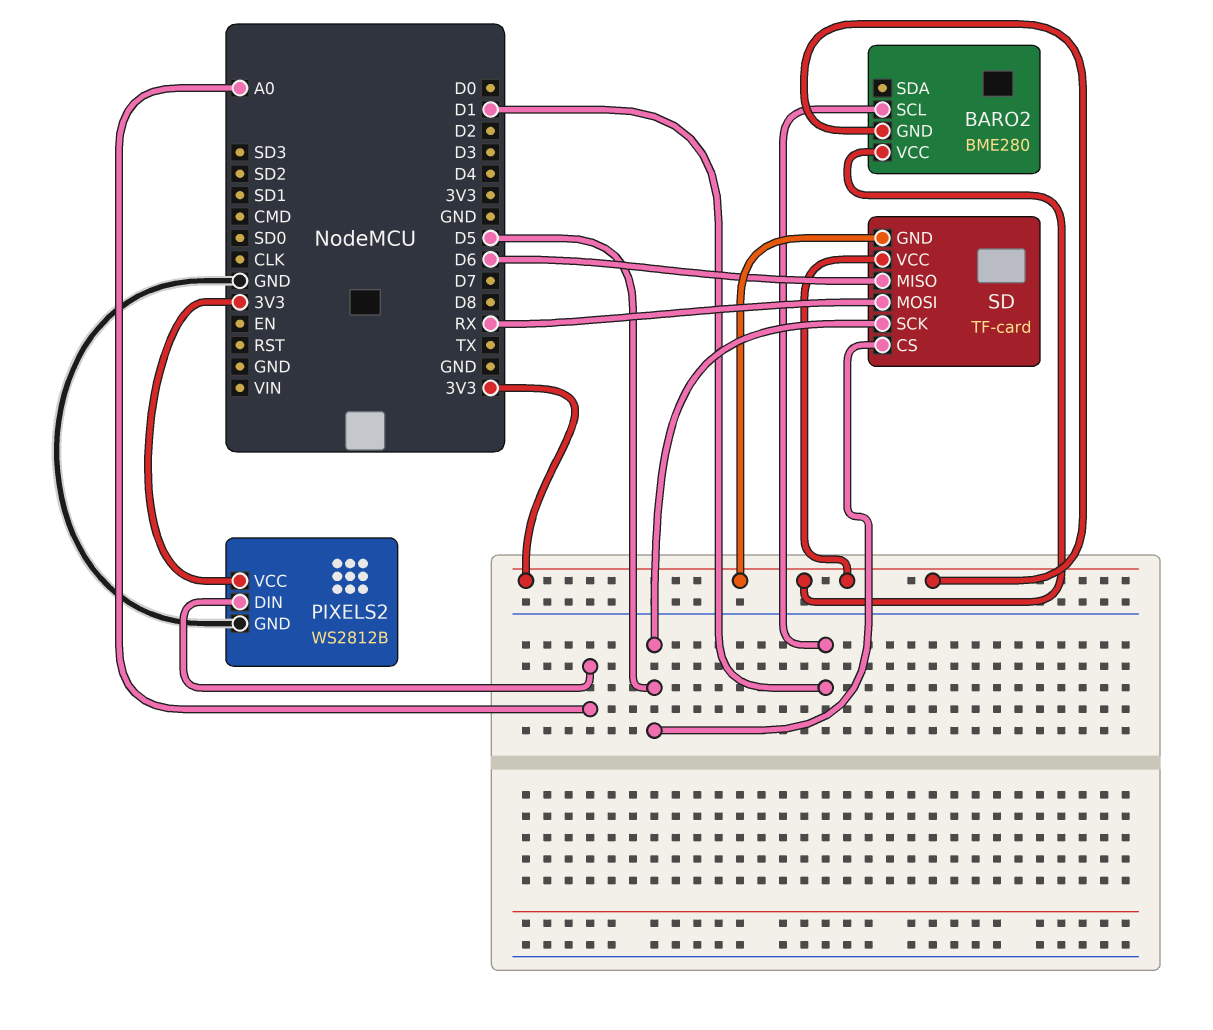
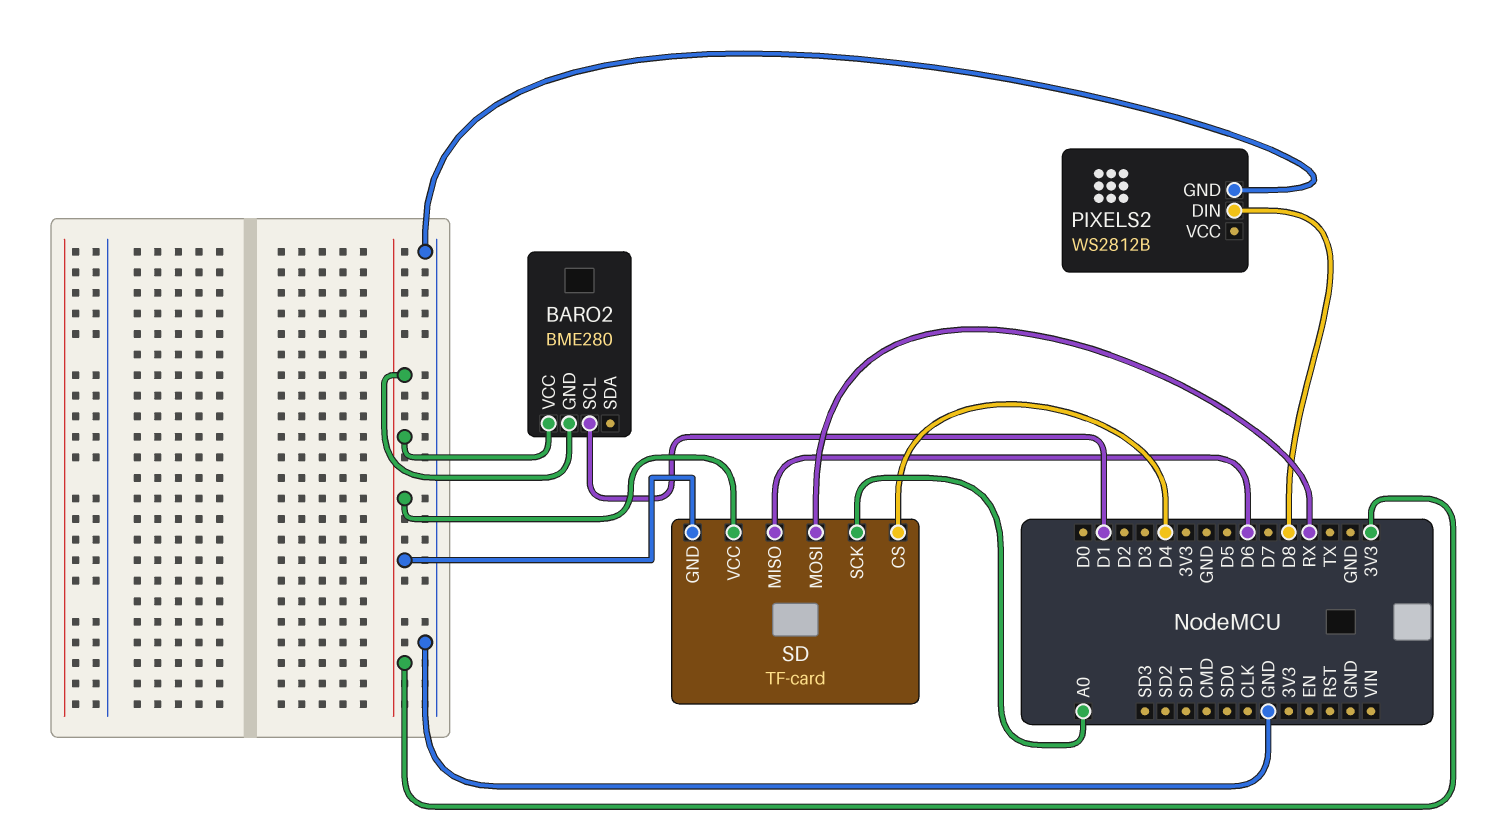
PIXELS2 pin DIN: A0 -> D8
PIXELS2 pin VCC: 3V3 -> none
SD pin CS: D5 -> D4
SD pin SCK: D5 -> A0

